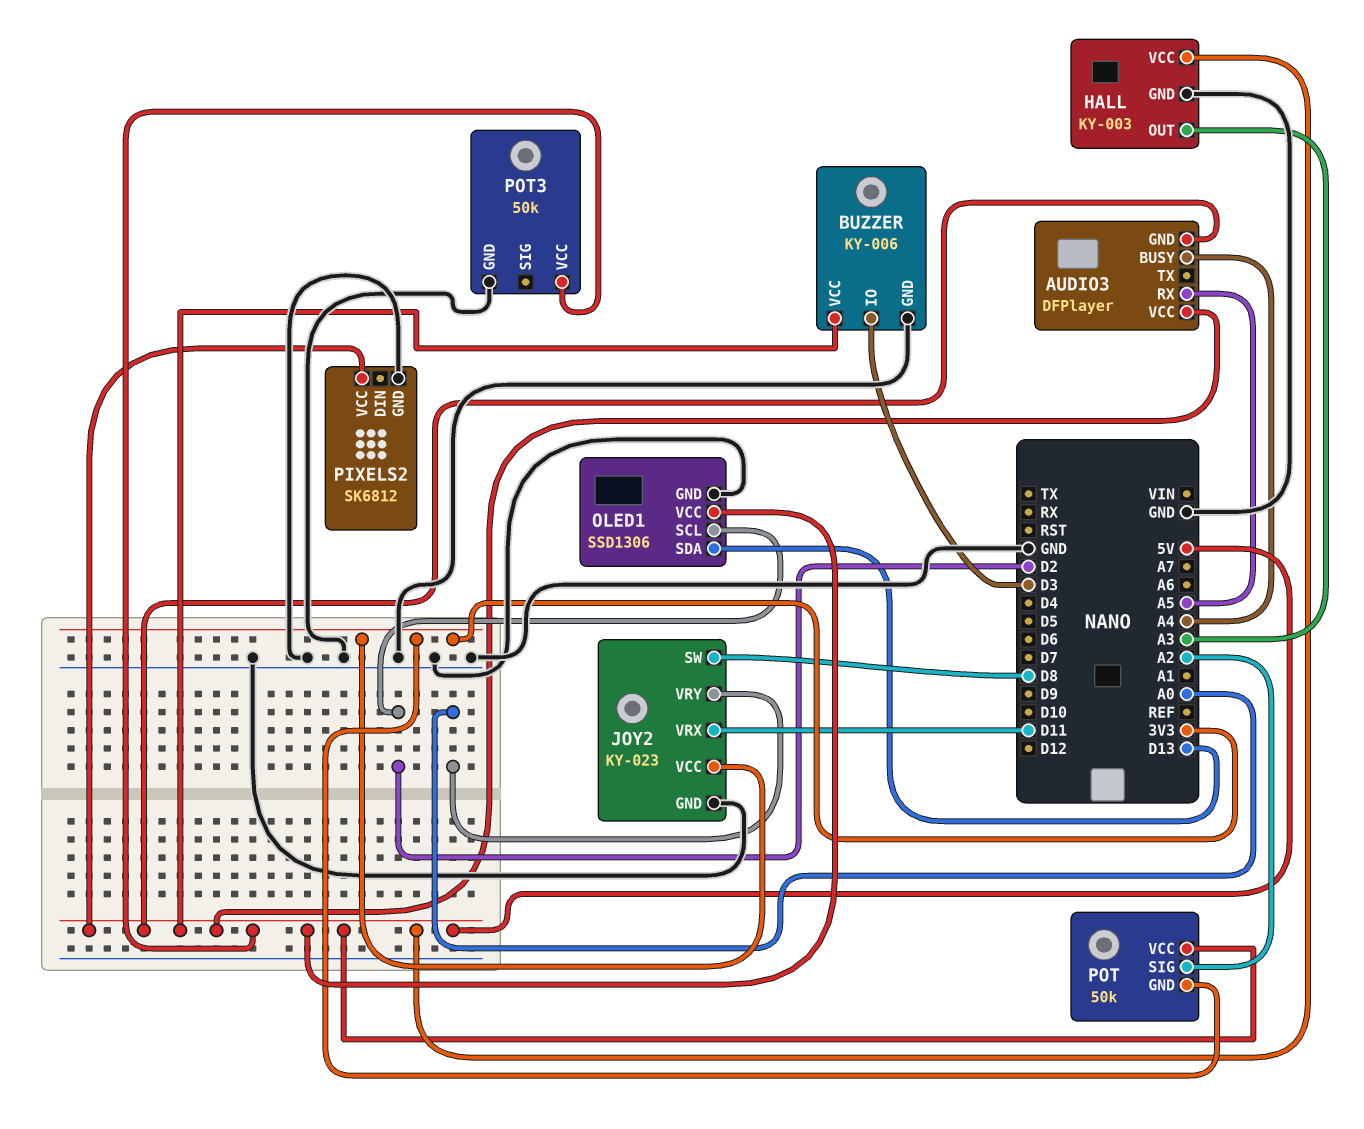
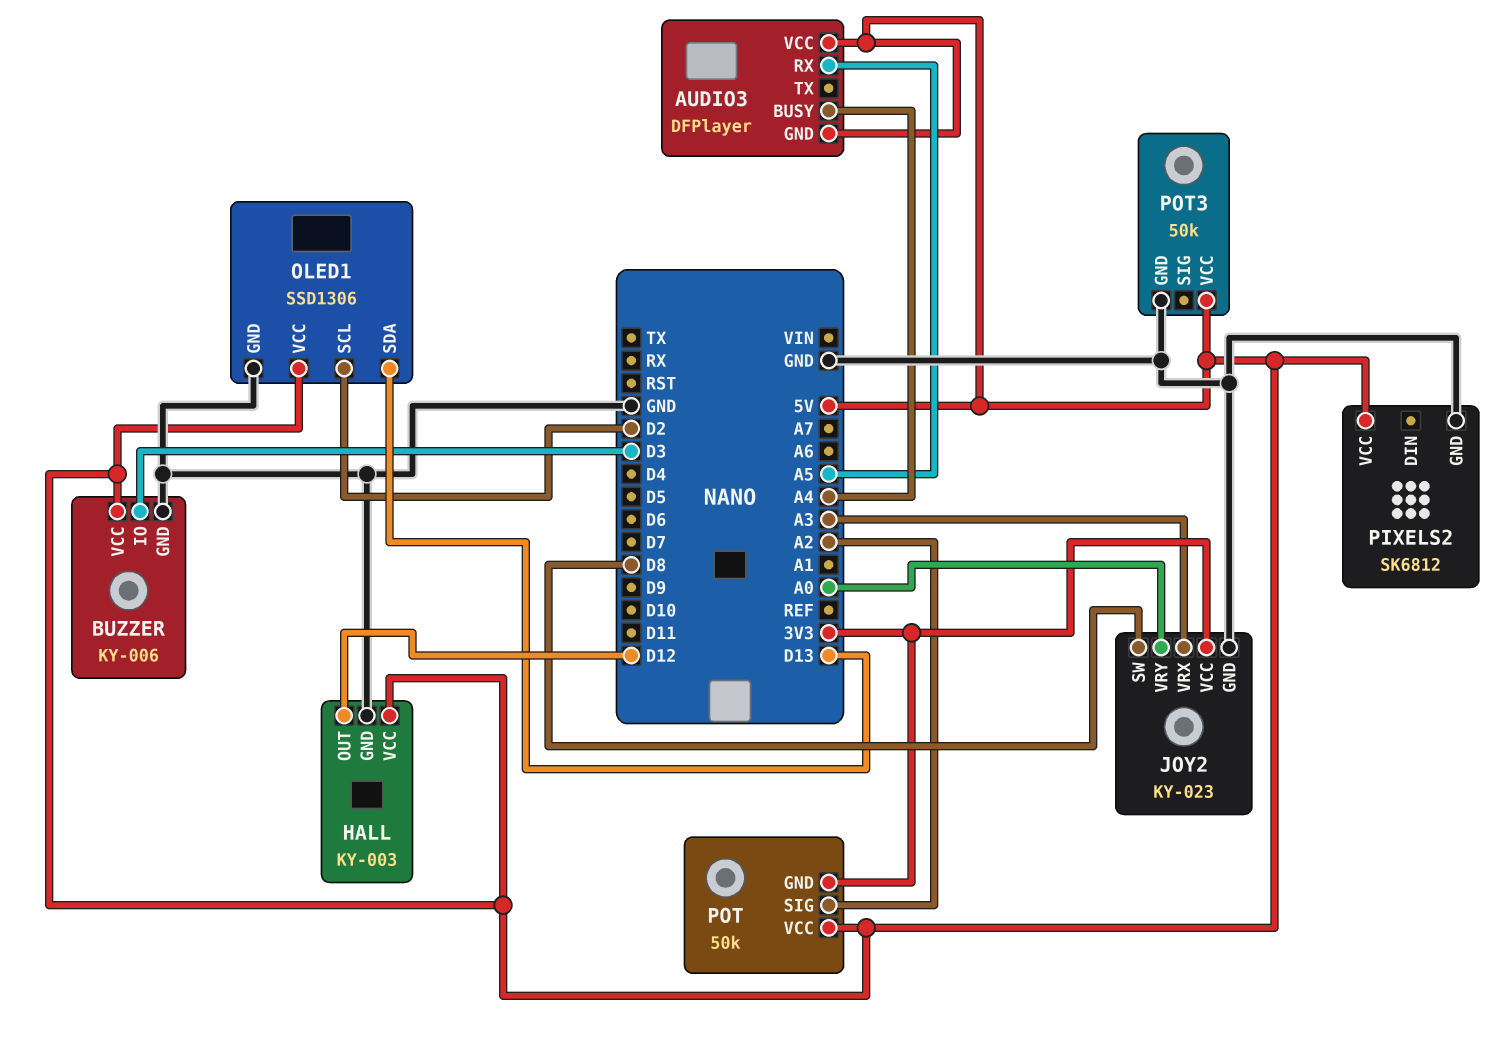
HALL pin OUT: A3 -> D12
JOY2 pin VRX: D11 -> A3

